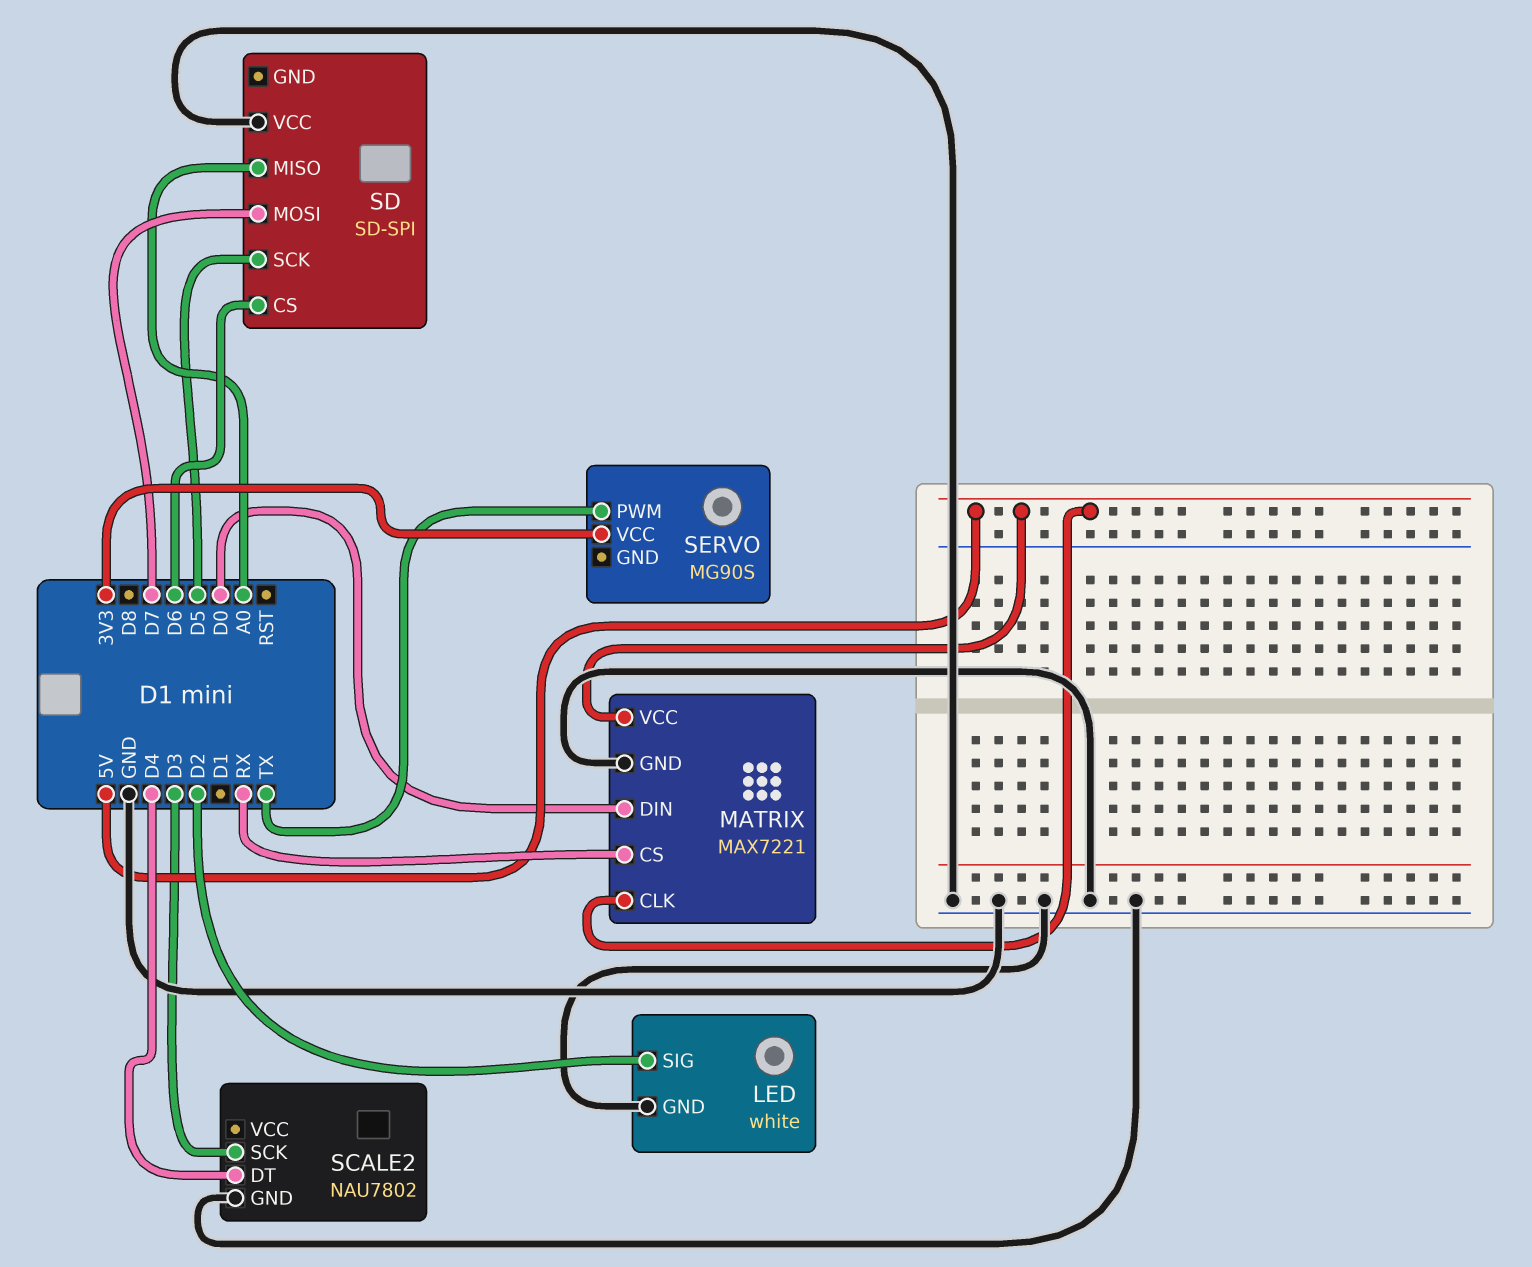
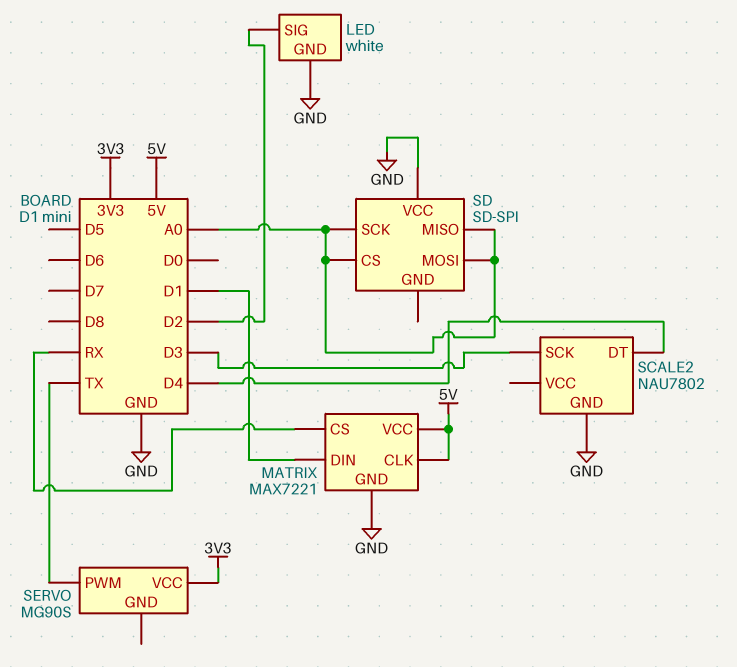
MATRIX pin DIN: D0 -> D1
SD pin CS: D6 -> A0
SD pin MOSI: D7 -> A0
SD pin SCK: D5 -> A0

